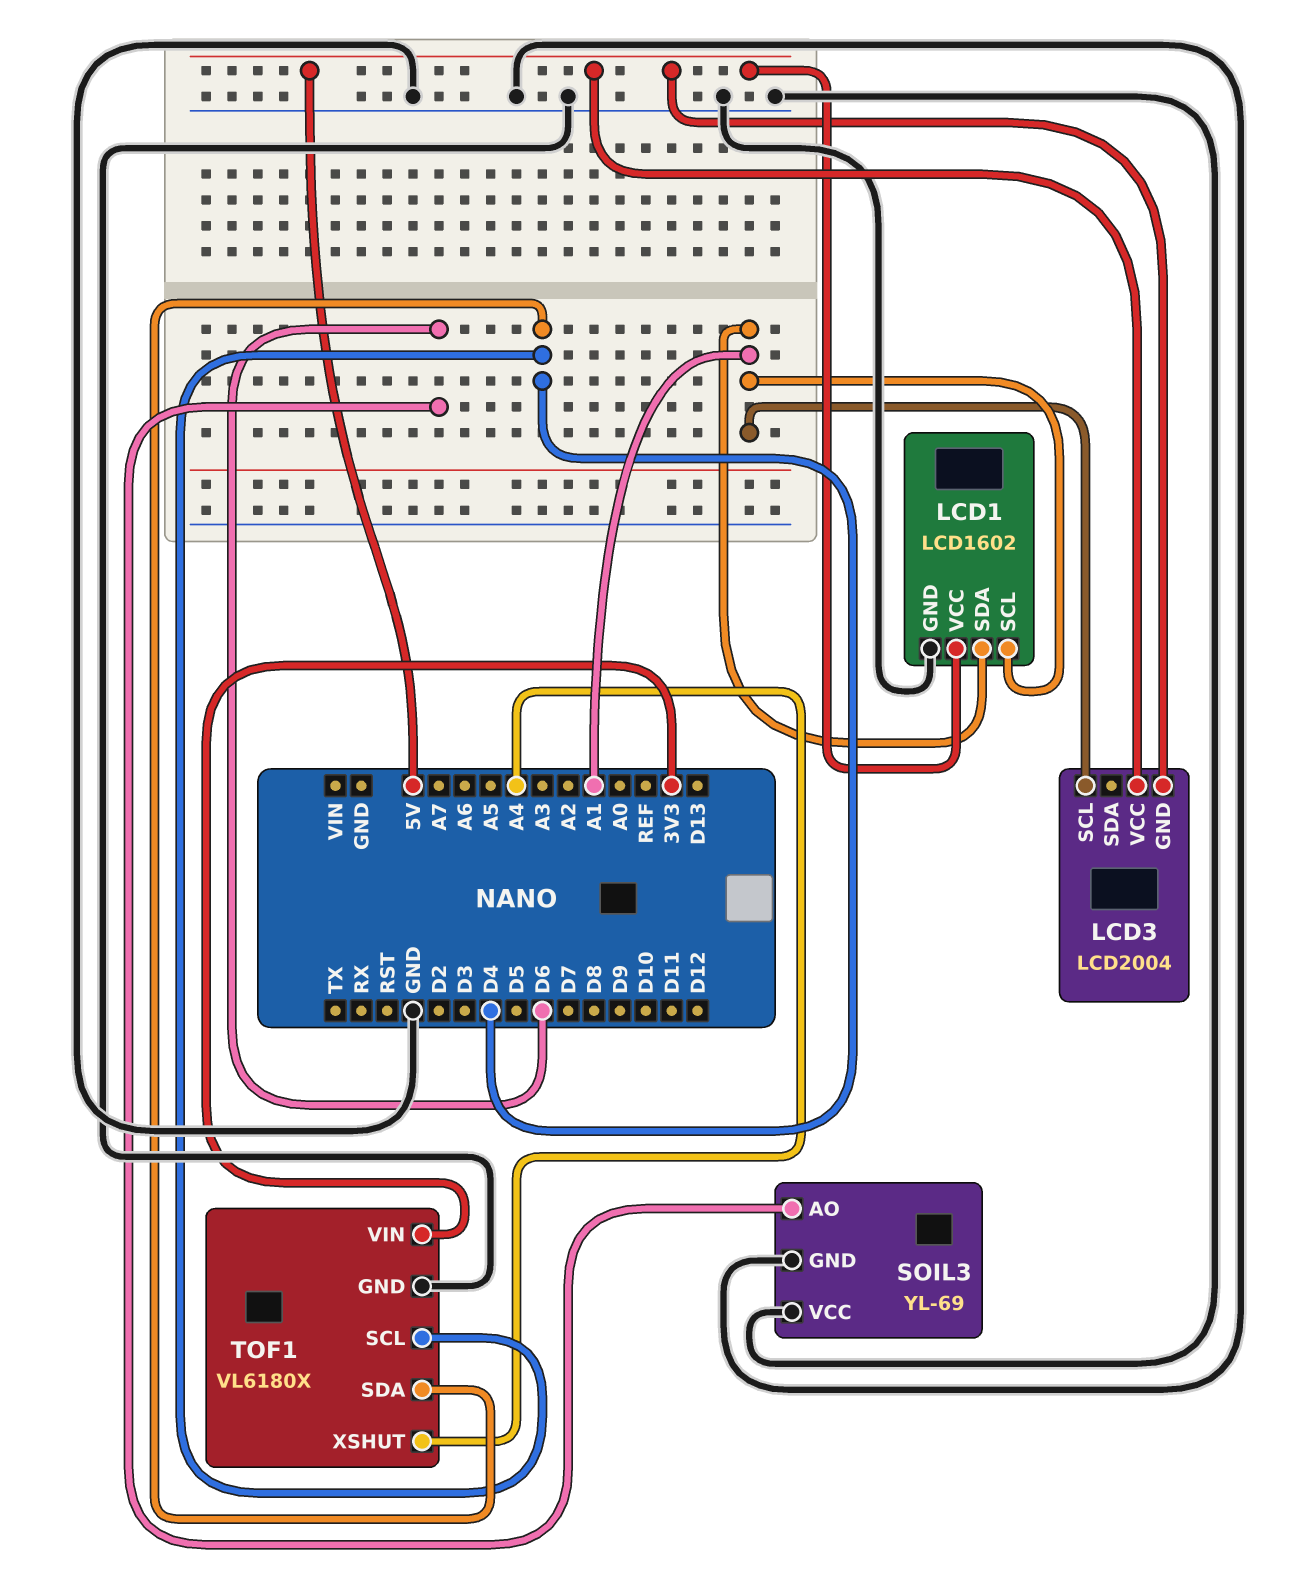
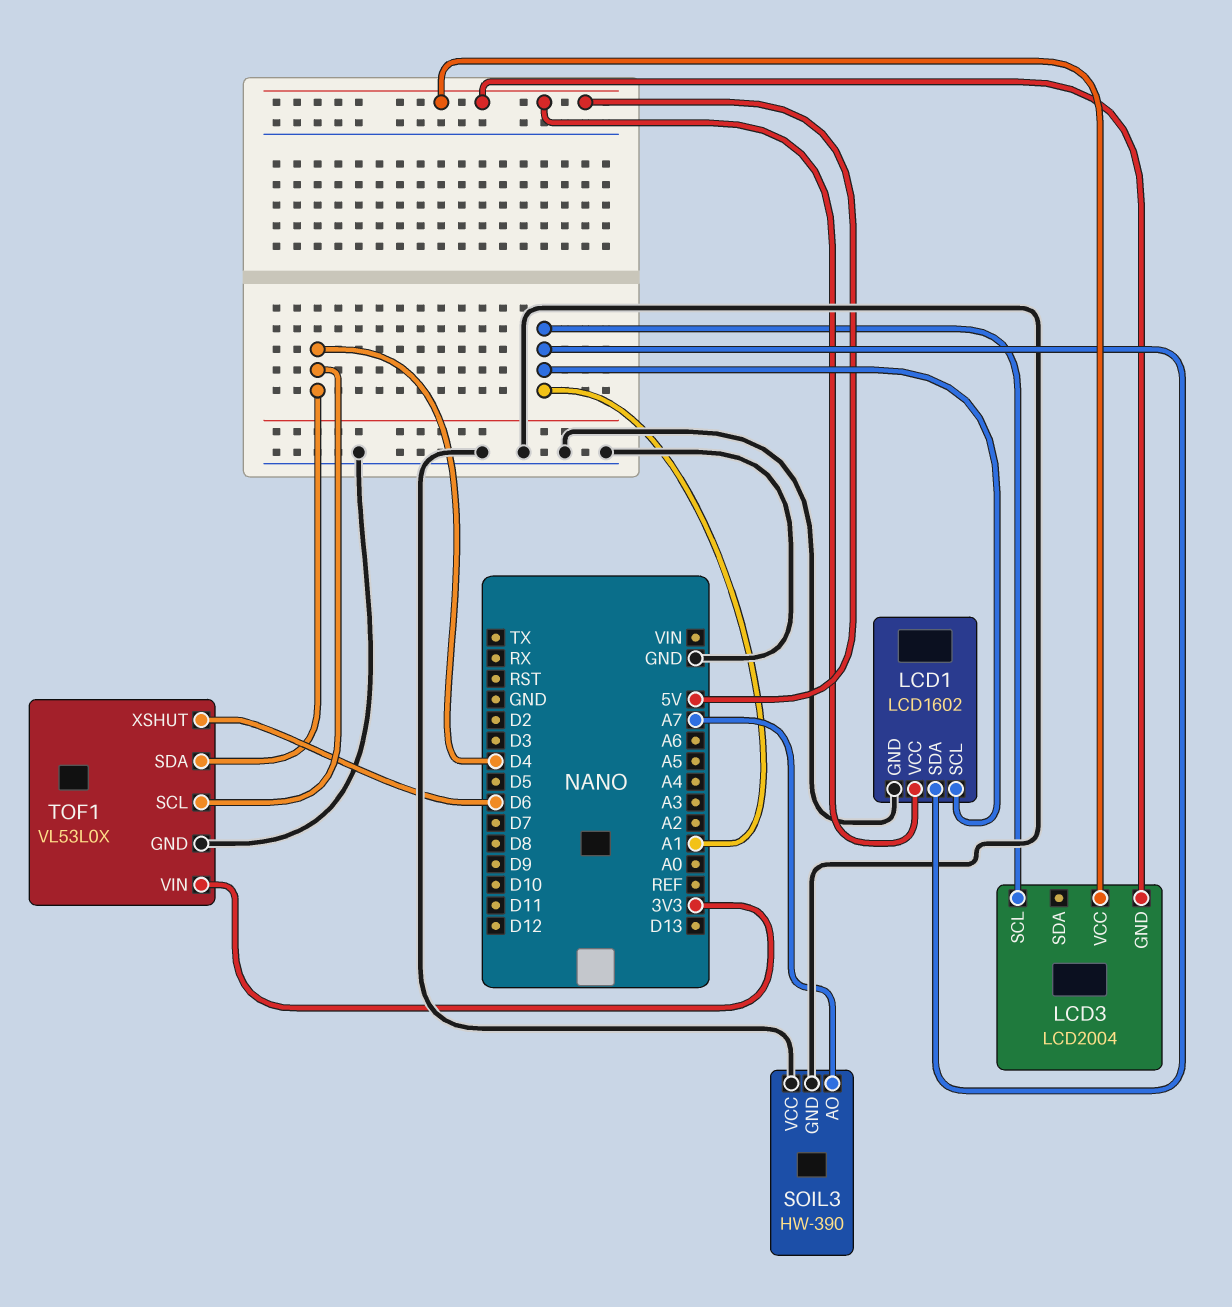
SOIL3: YL-69 -> HW-390
SOIL3 pin AO: D6 -> A7
TOF1: VL6180X -> VL53L0X
TOF1 pin XSHUT: A4 -> D6

